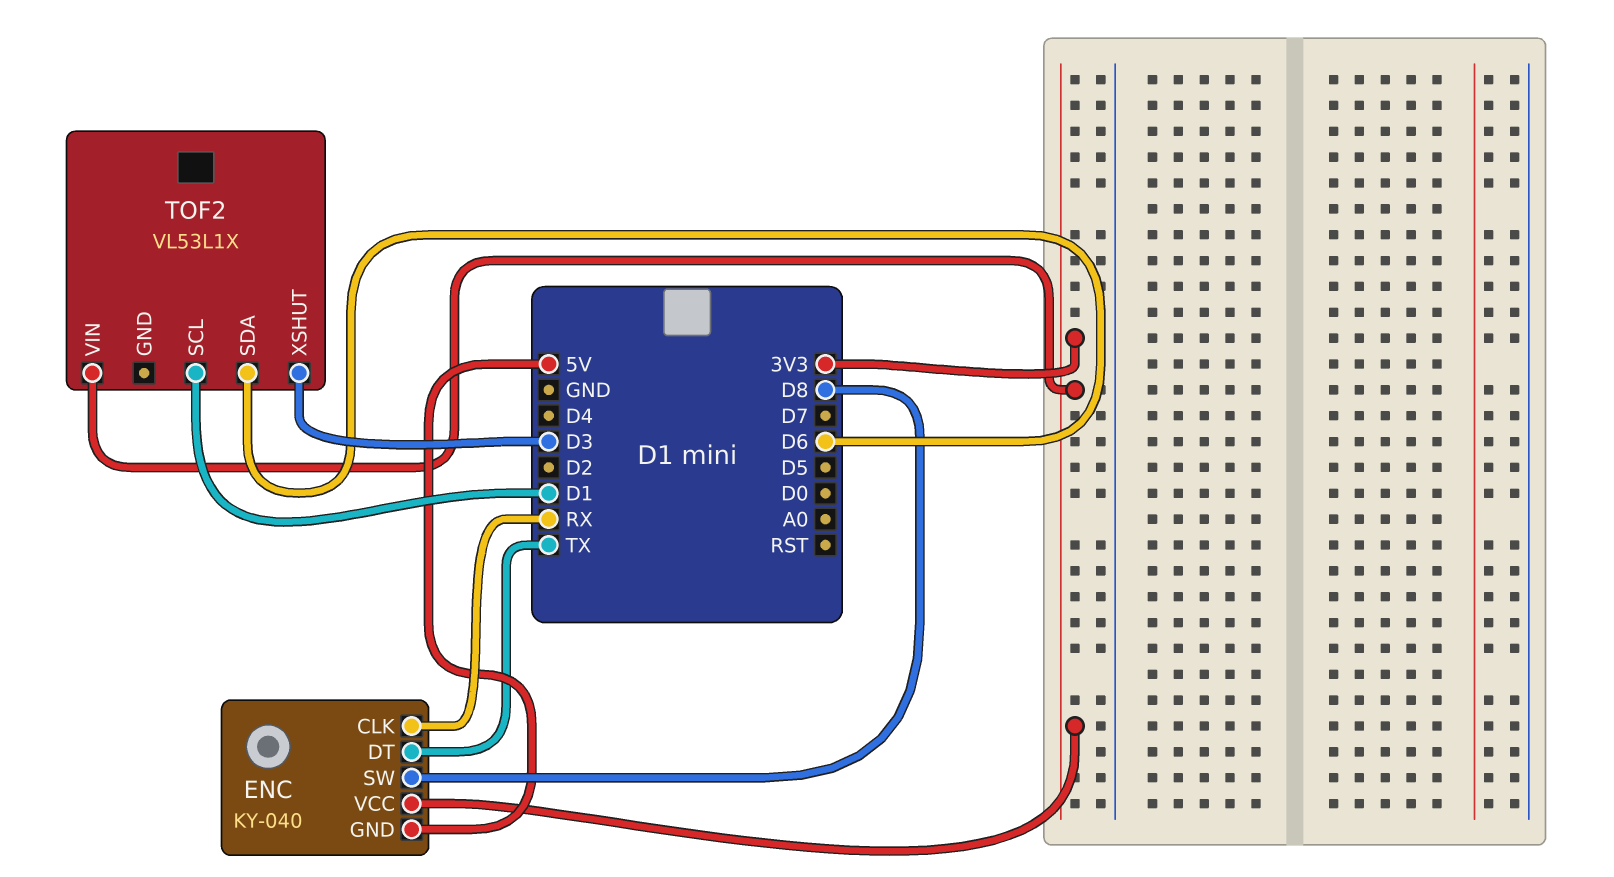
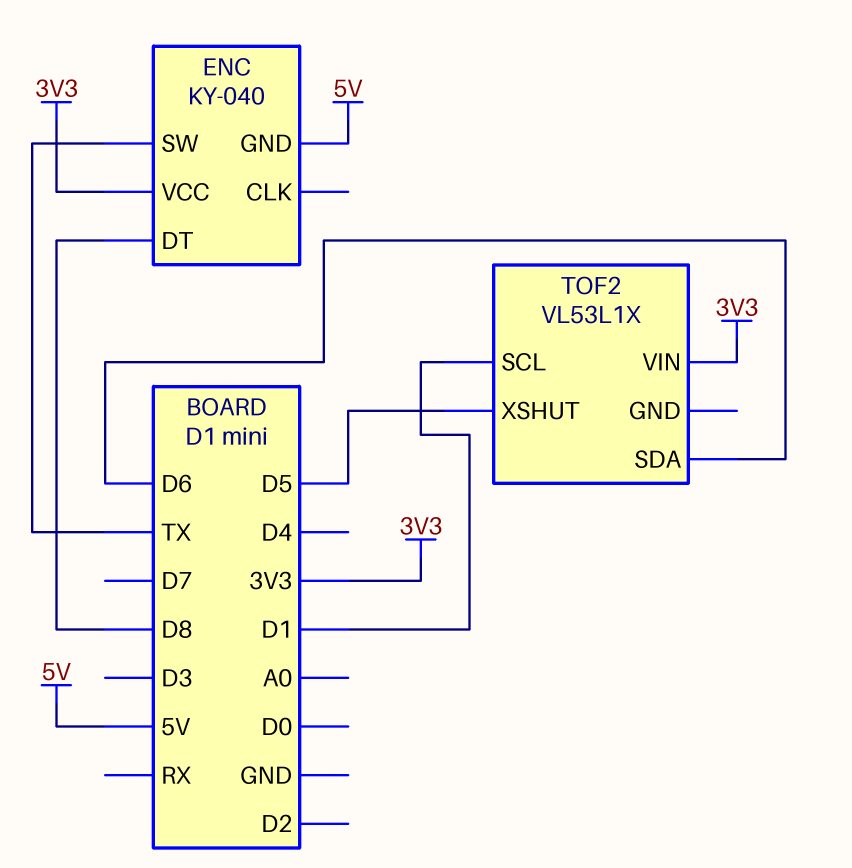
ENC pin CLK: RX -> none
ENC pin DT: TX -> D8
ENC pin SW: D8 -> TX
TOF2 pin XSHUT: D3 -> D5

